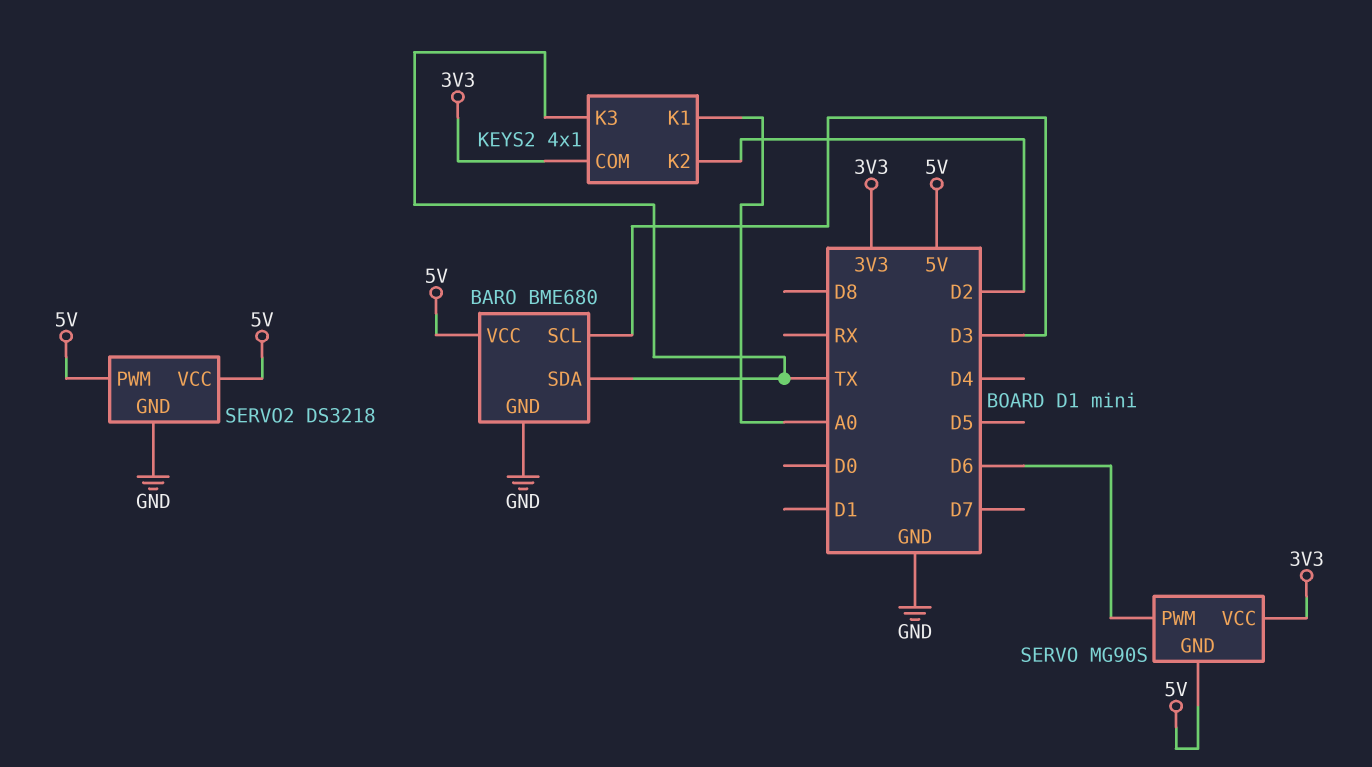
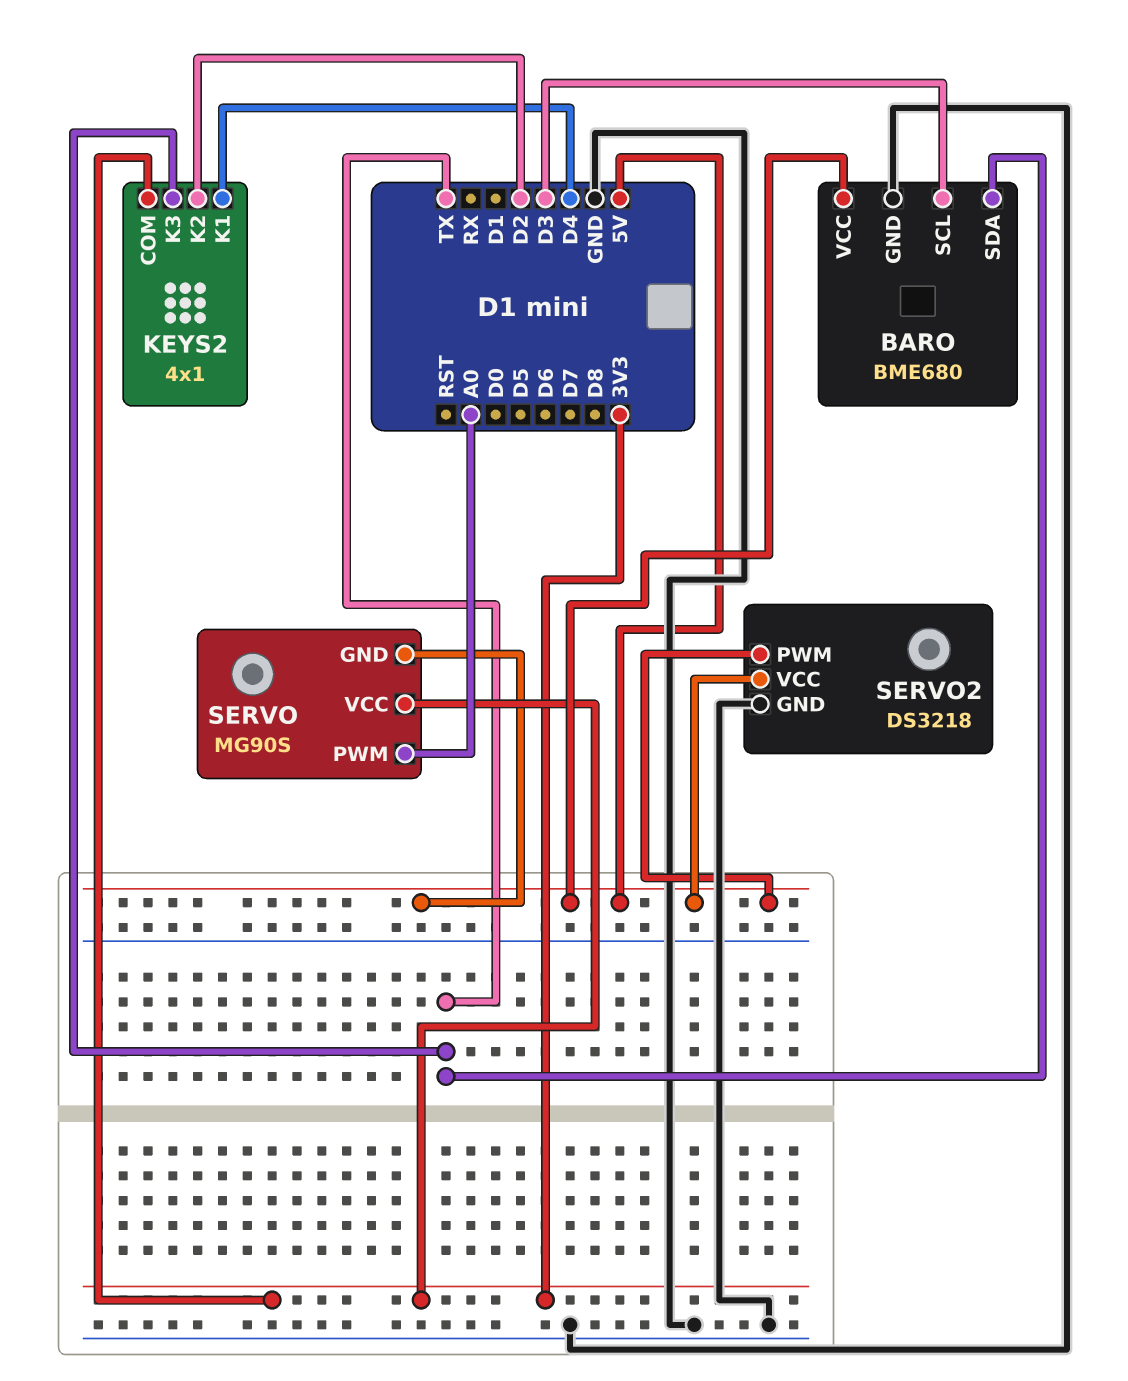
KEYS2 pin K1: A0 -> D4
SERVO pin PWM: D6 -> A0

